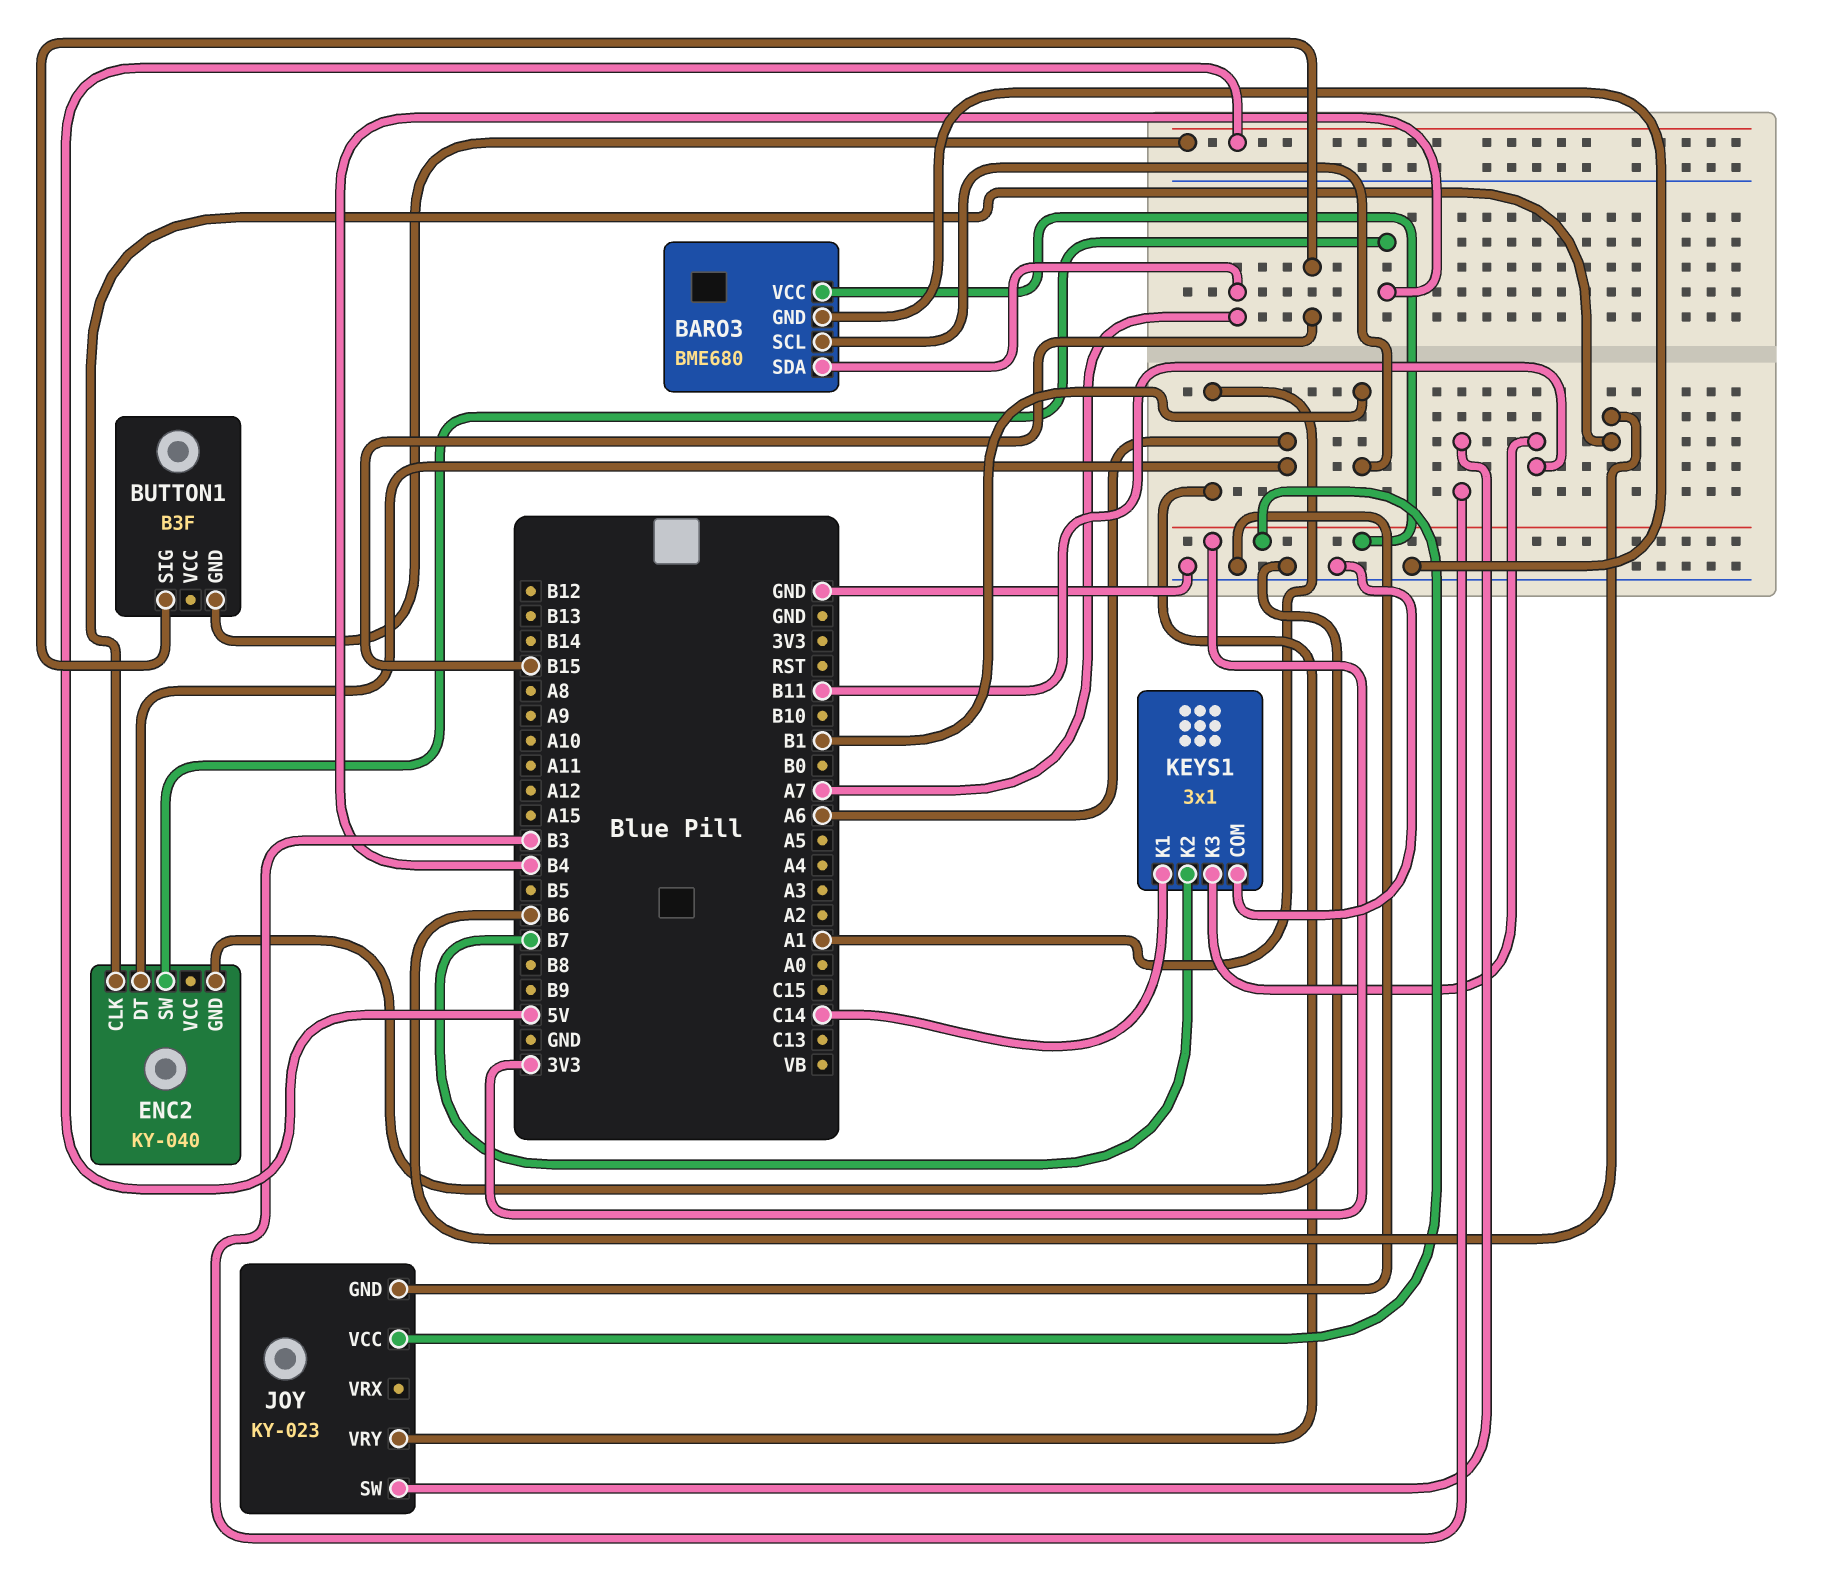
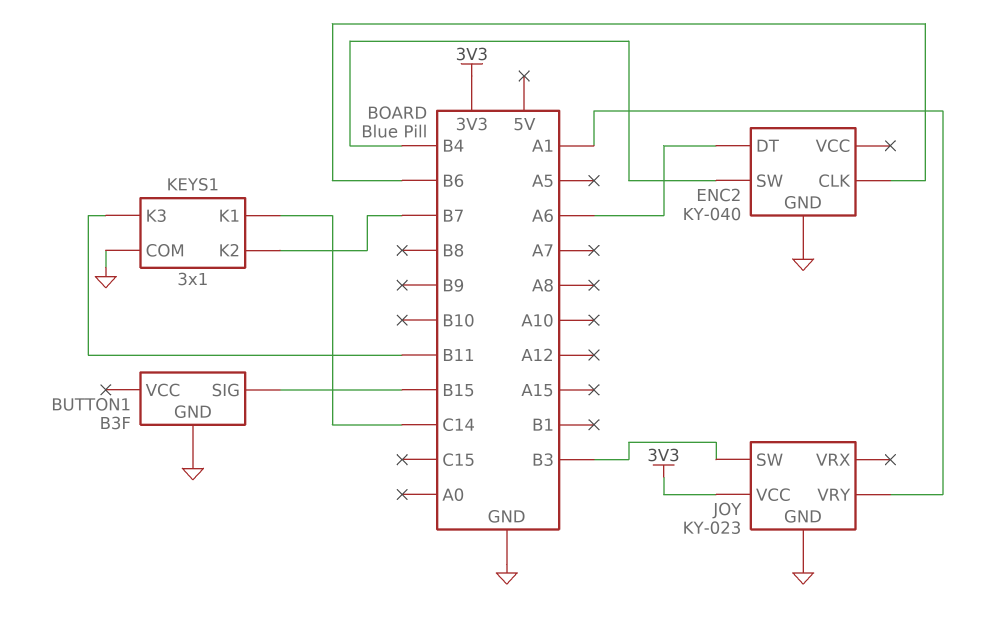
BARO3: BME680 -> none
BARO3 pin GND: GND -> none
BARO3 pin SCL: B1 -> none
BARO3 pin SDA: A7 -> none
BARO3 pin VCC: 3V3 -> none
BUTTON1 pin GND: 5V -> GND

